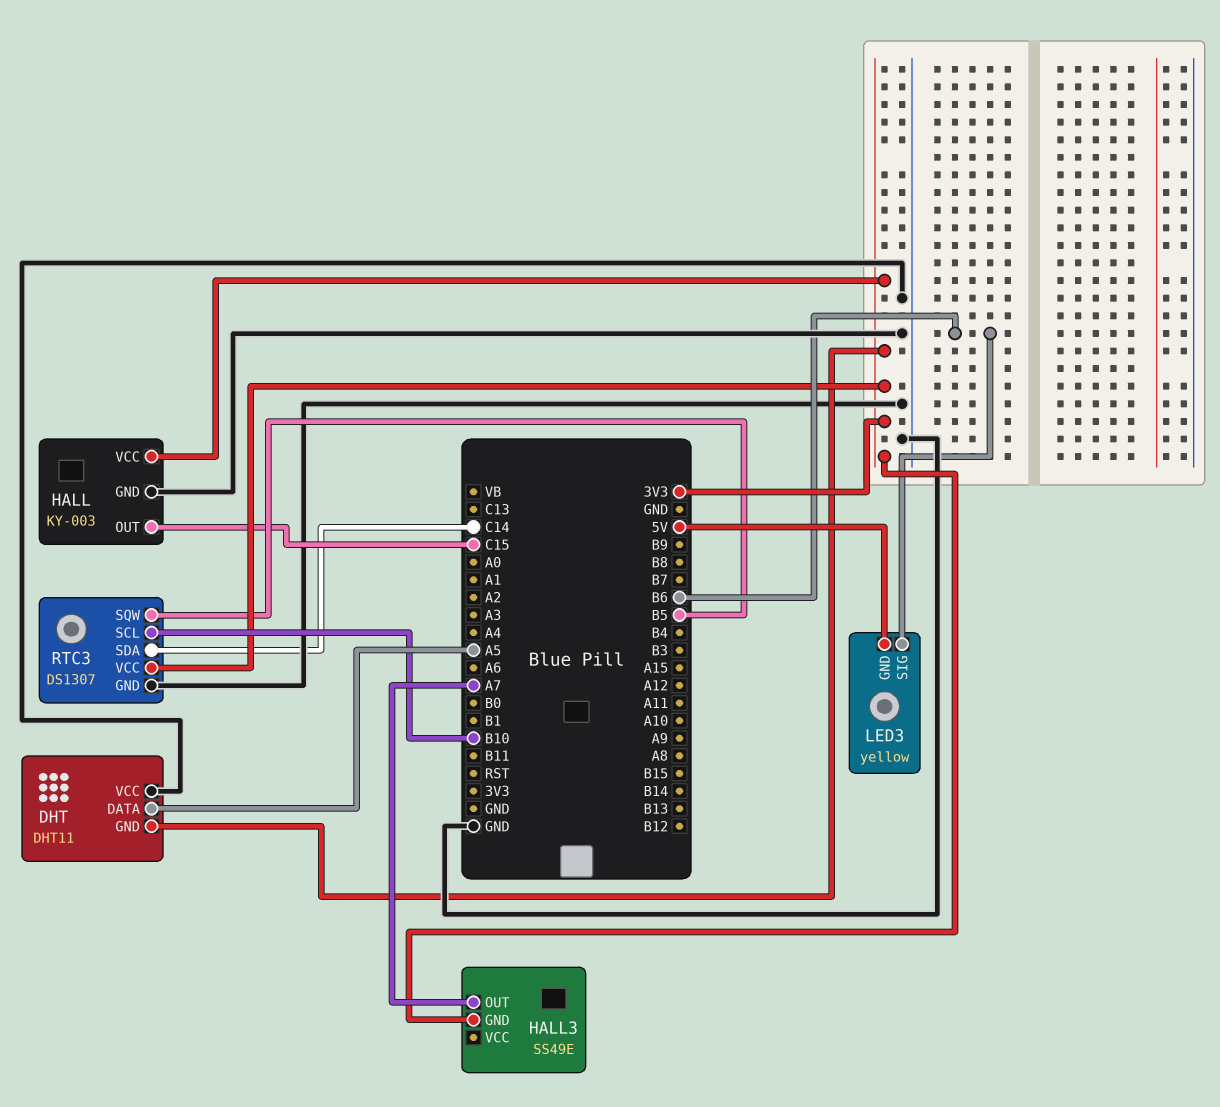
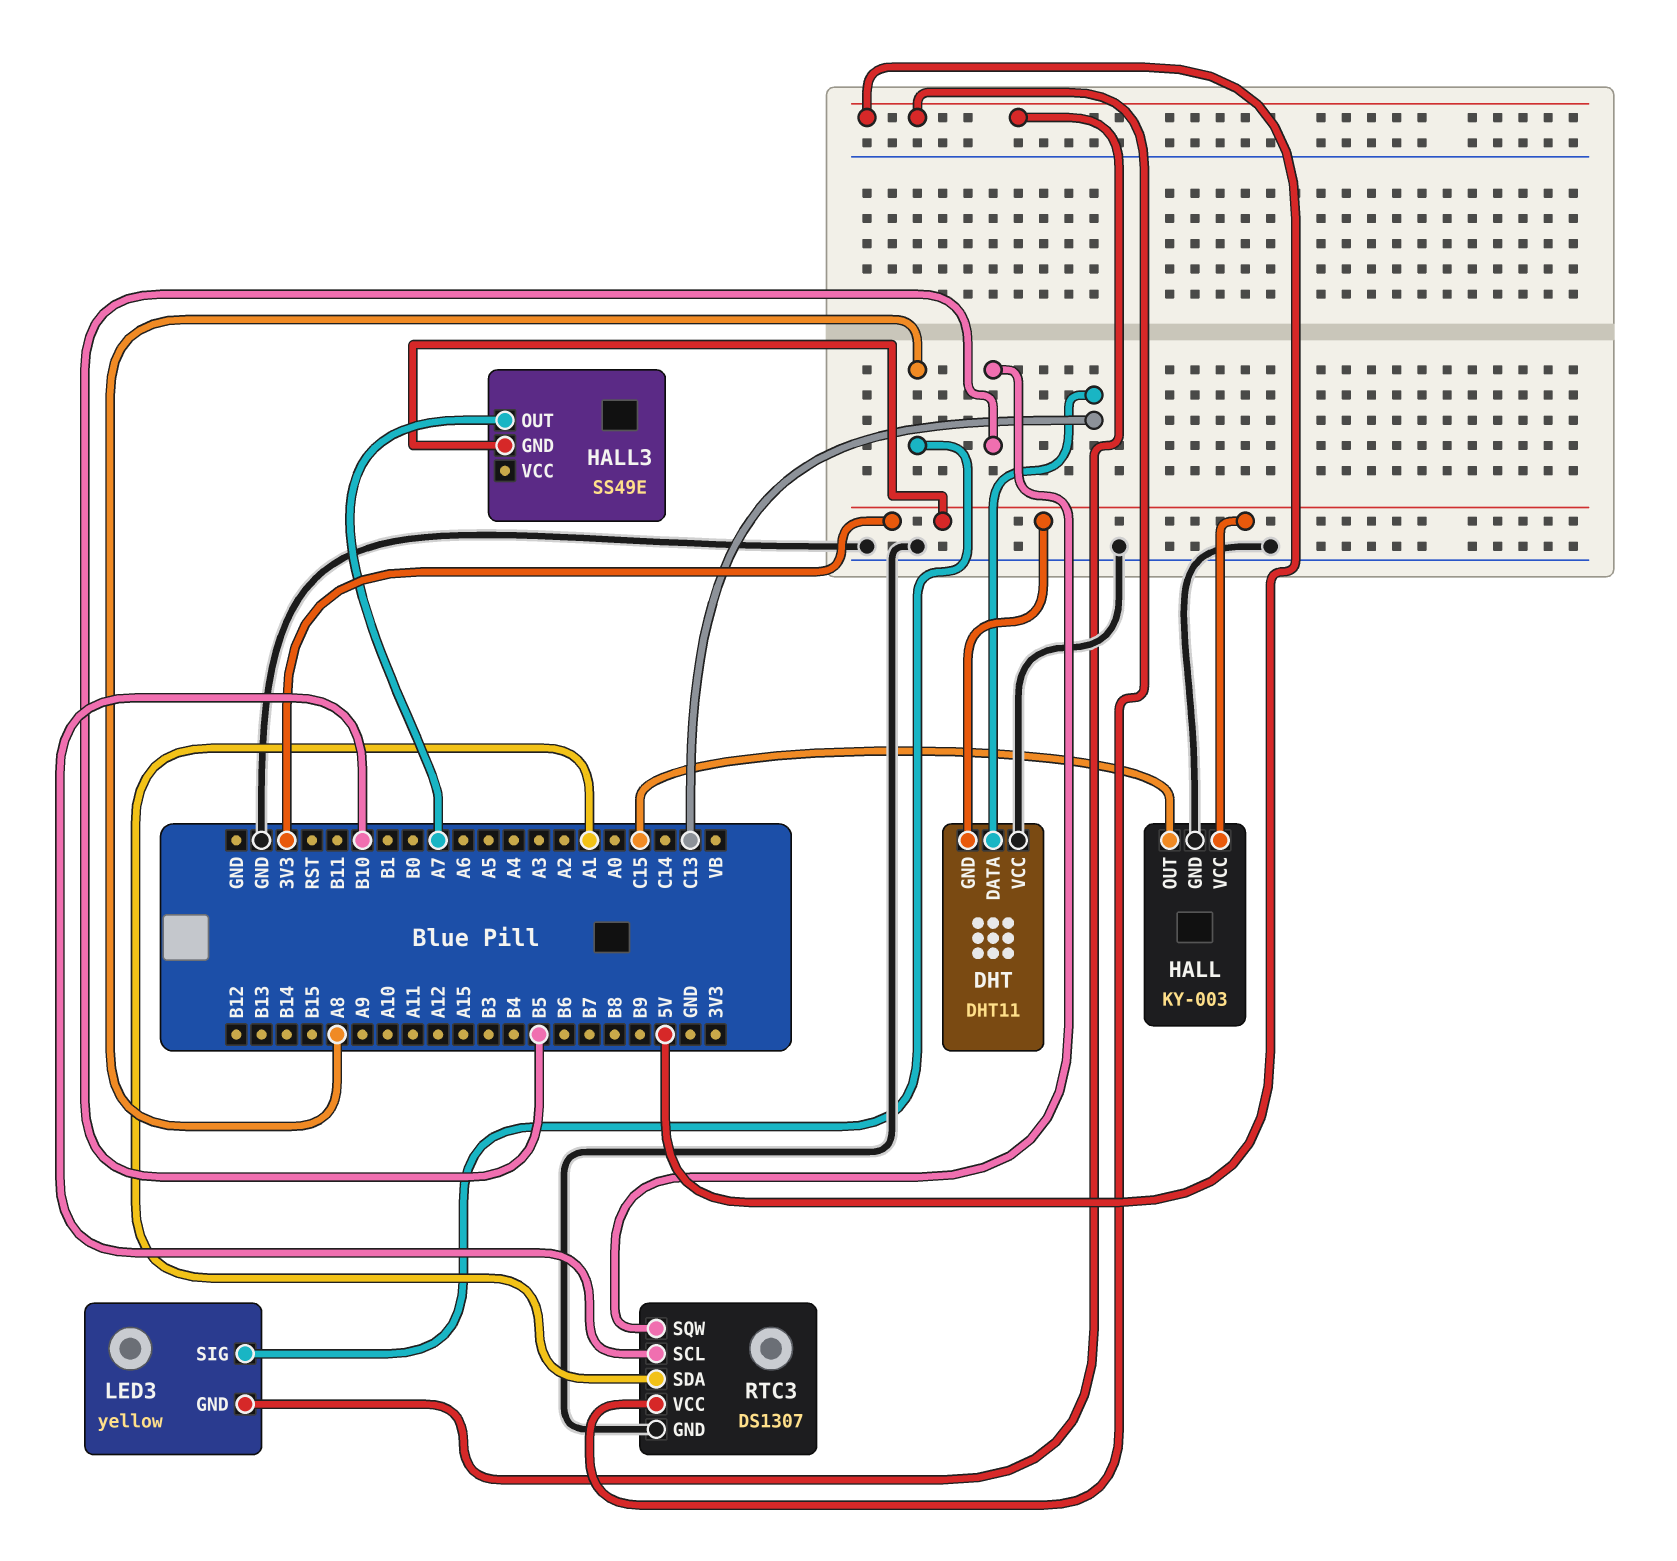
DHT pin DATA: A5 -> C13
LED3 pin SIG: B6 -> A8
RTC3 pin SDA: C14 -> A1
RTC3 pin VCC: 3V3 -> 5V

